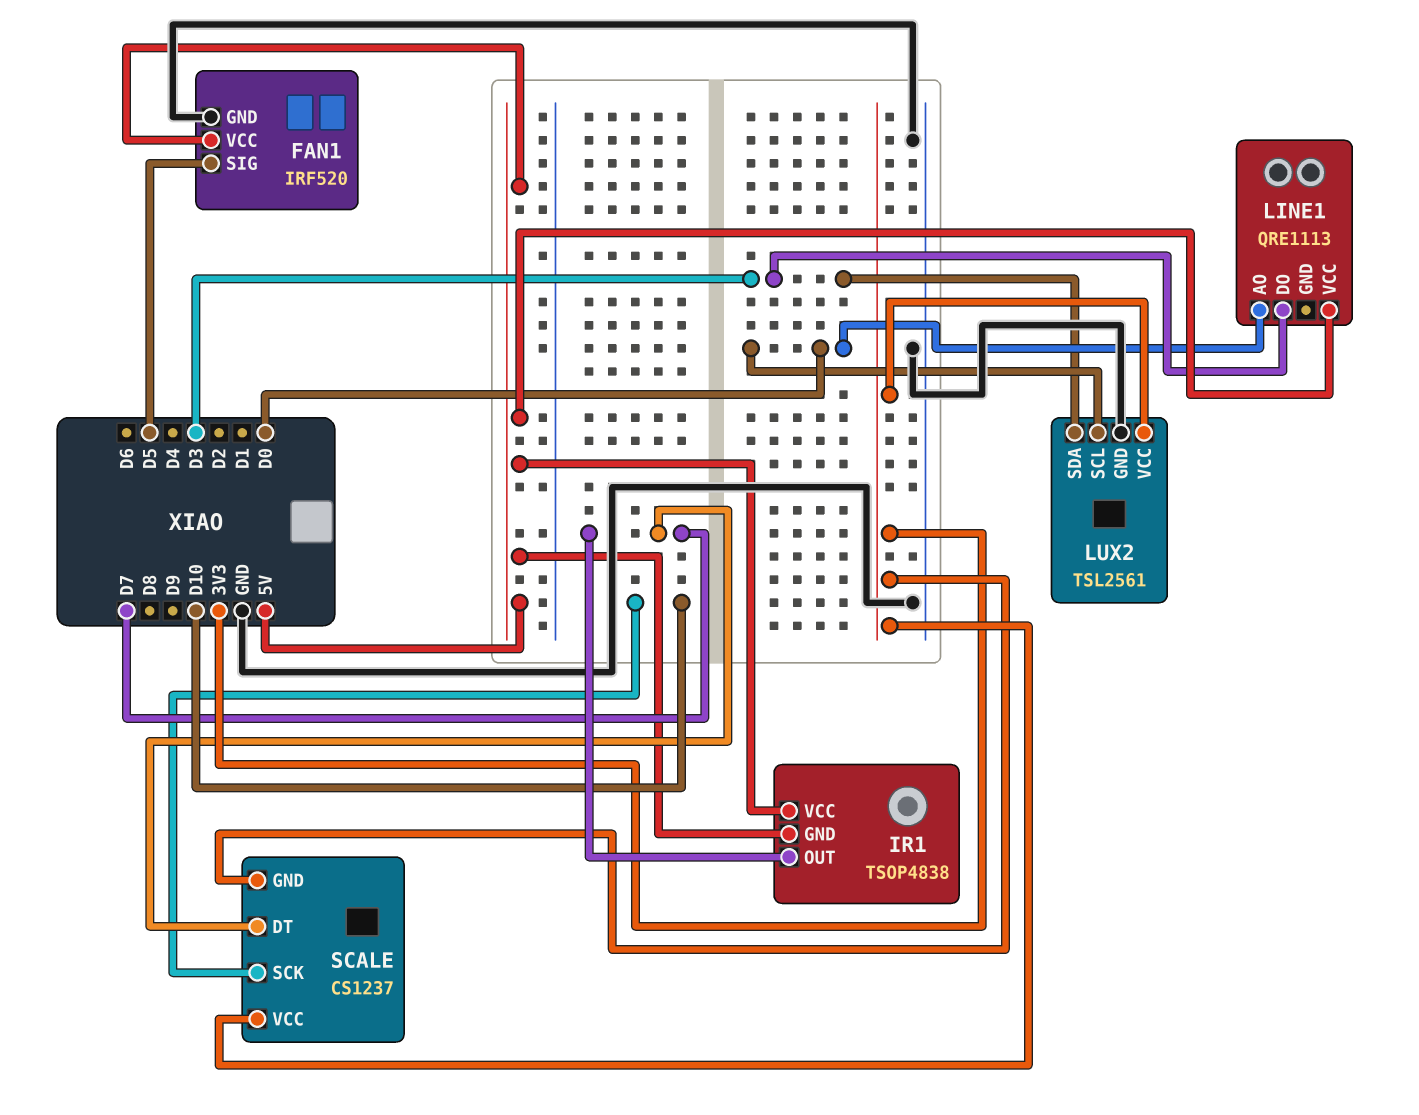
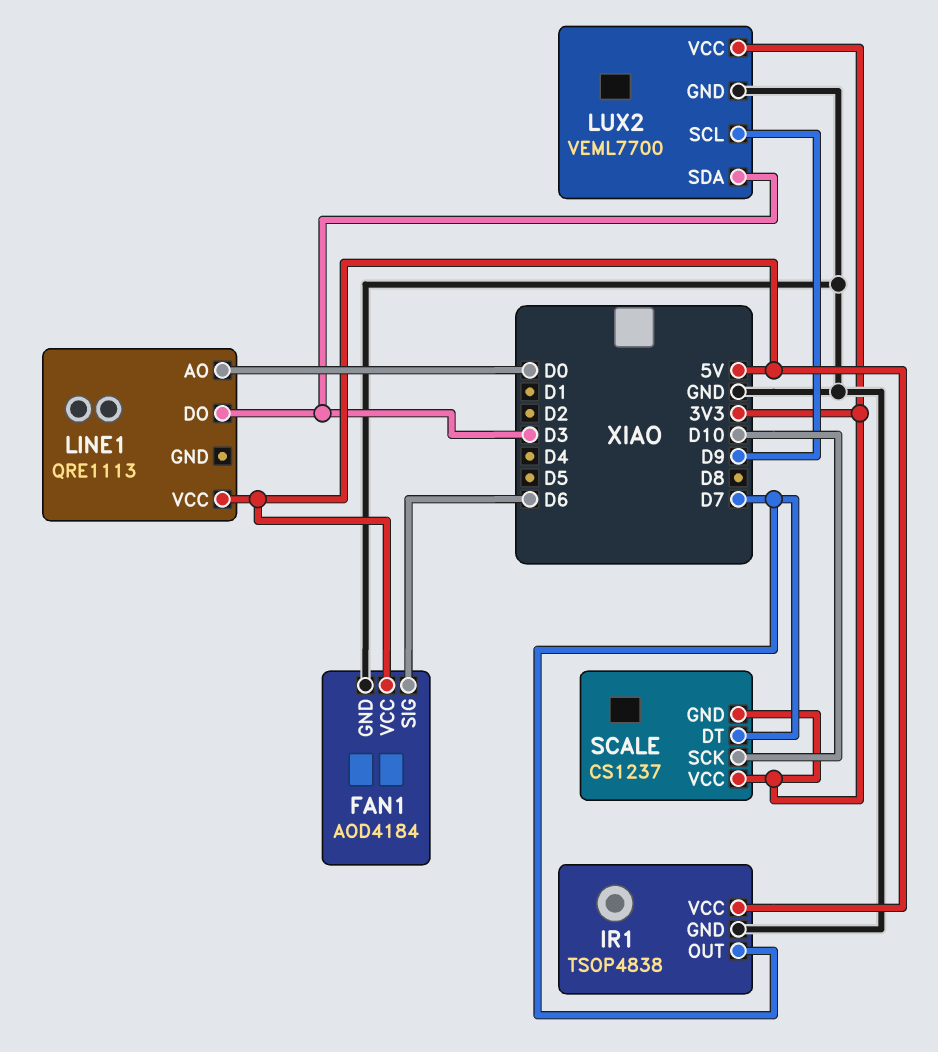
FAN1: IRF520 -> AOD4184
FAN1 pin SIG: D5 -> D6
IR1 pin GND: 5V -> GND
LUX2: TSL2561 -> VEML7700
LUX2 pin SCL: D0 -> D9

